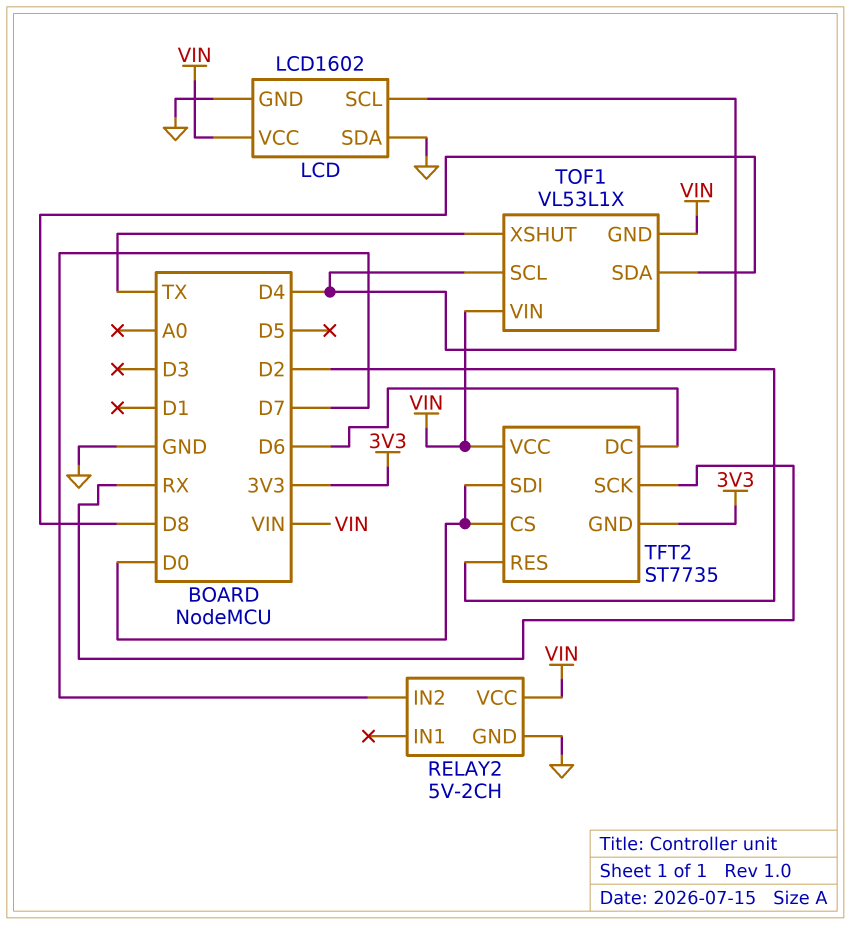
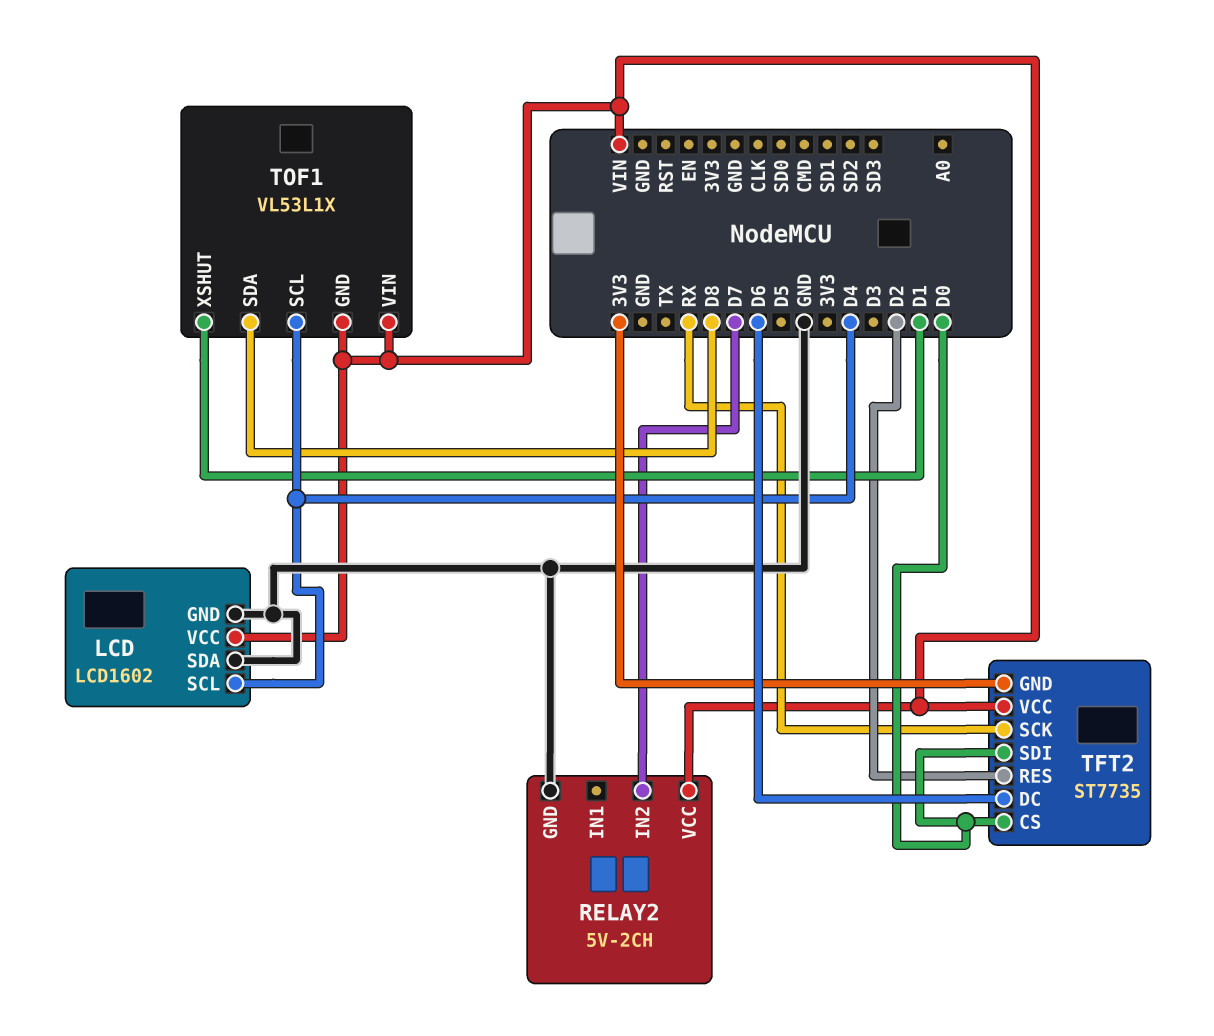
TOF1 pin XSHUT: TX -> D1

